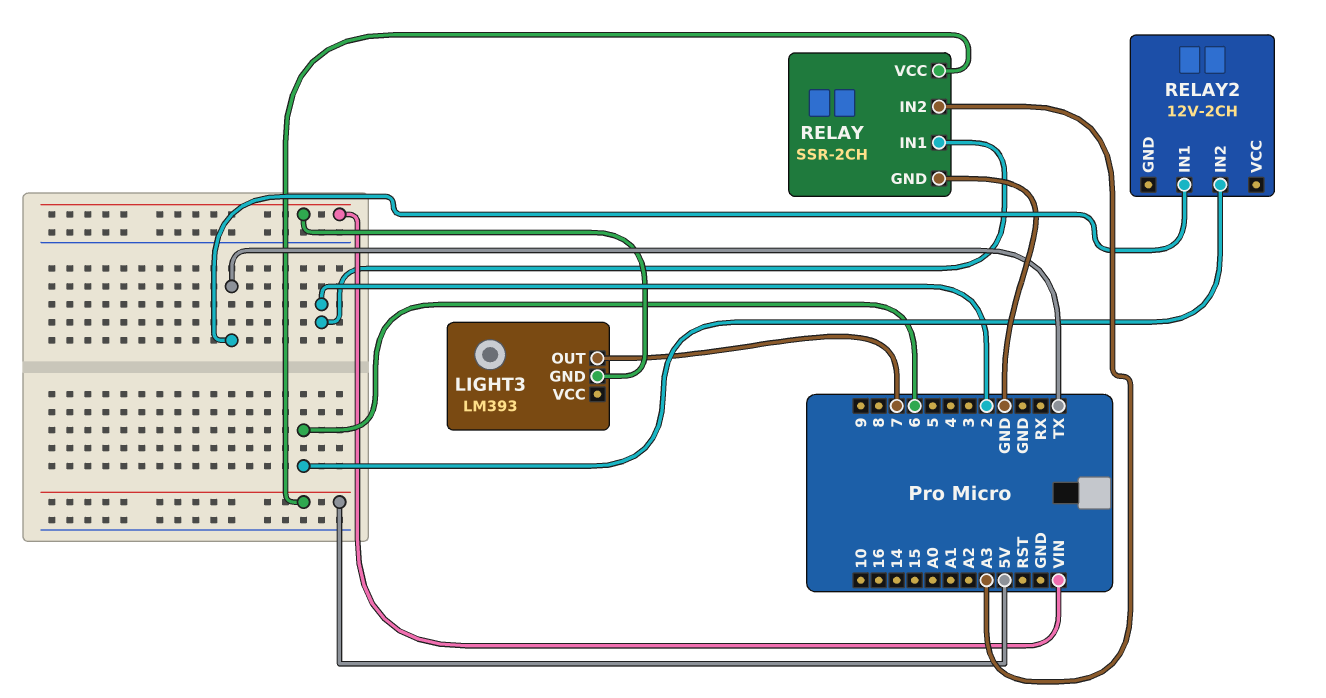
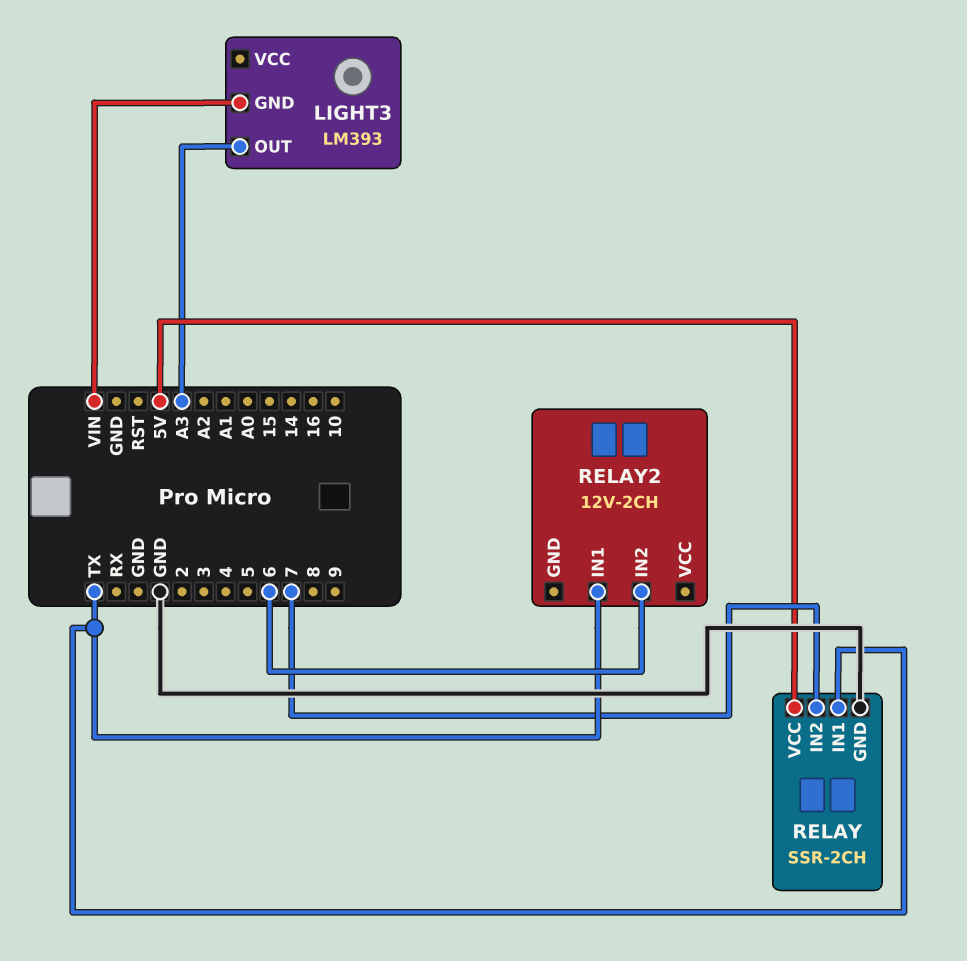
LIGHT3 pin OUT: 7 -> A3
RELAY pin IN1: 2 -> TX
RELAY pin IN2: A3 -> 7

